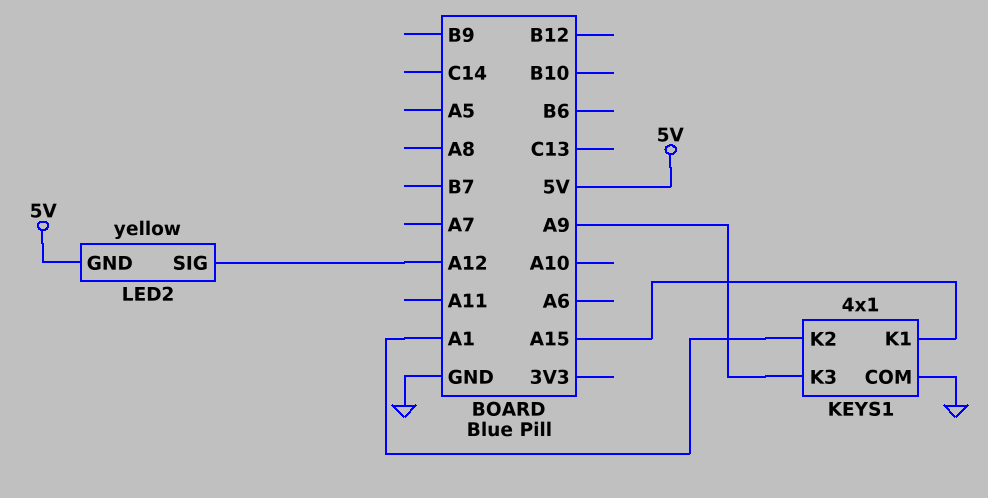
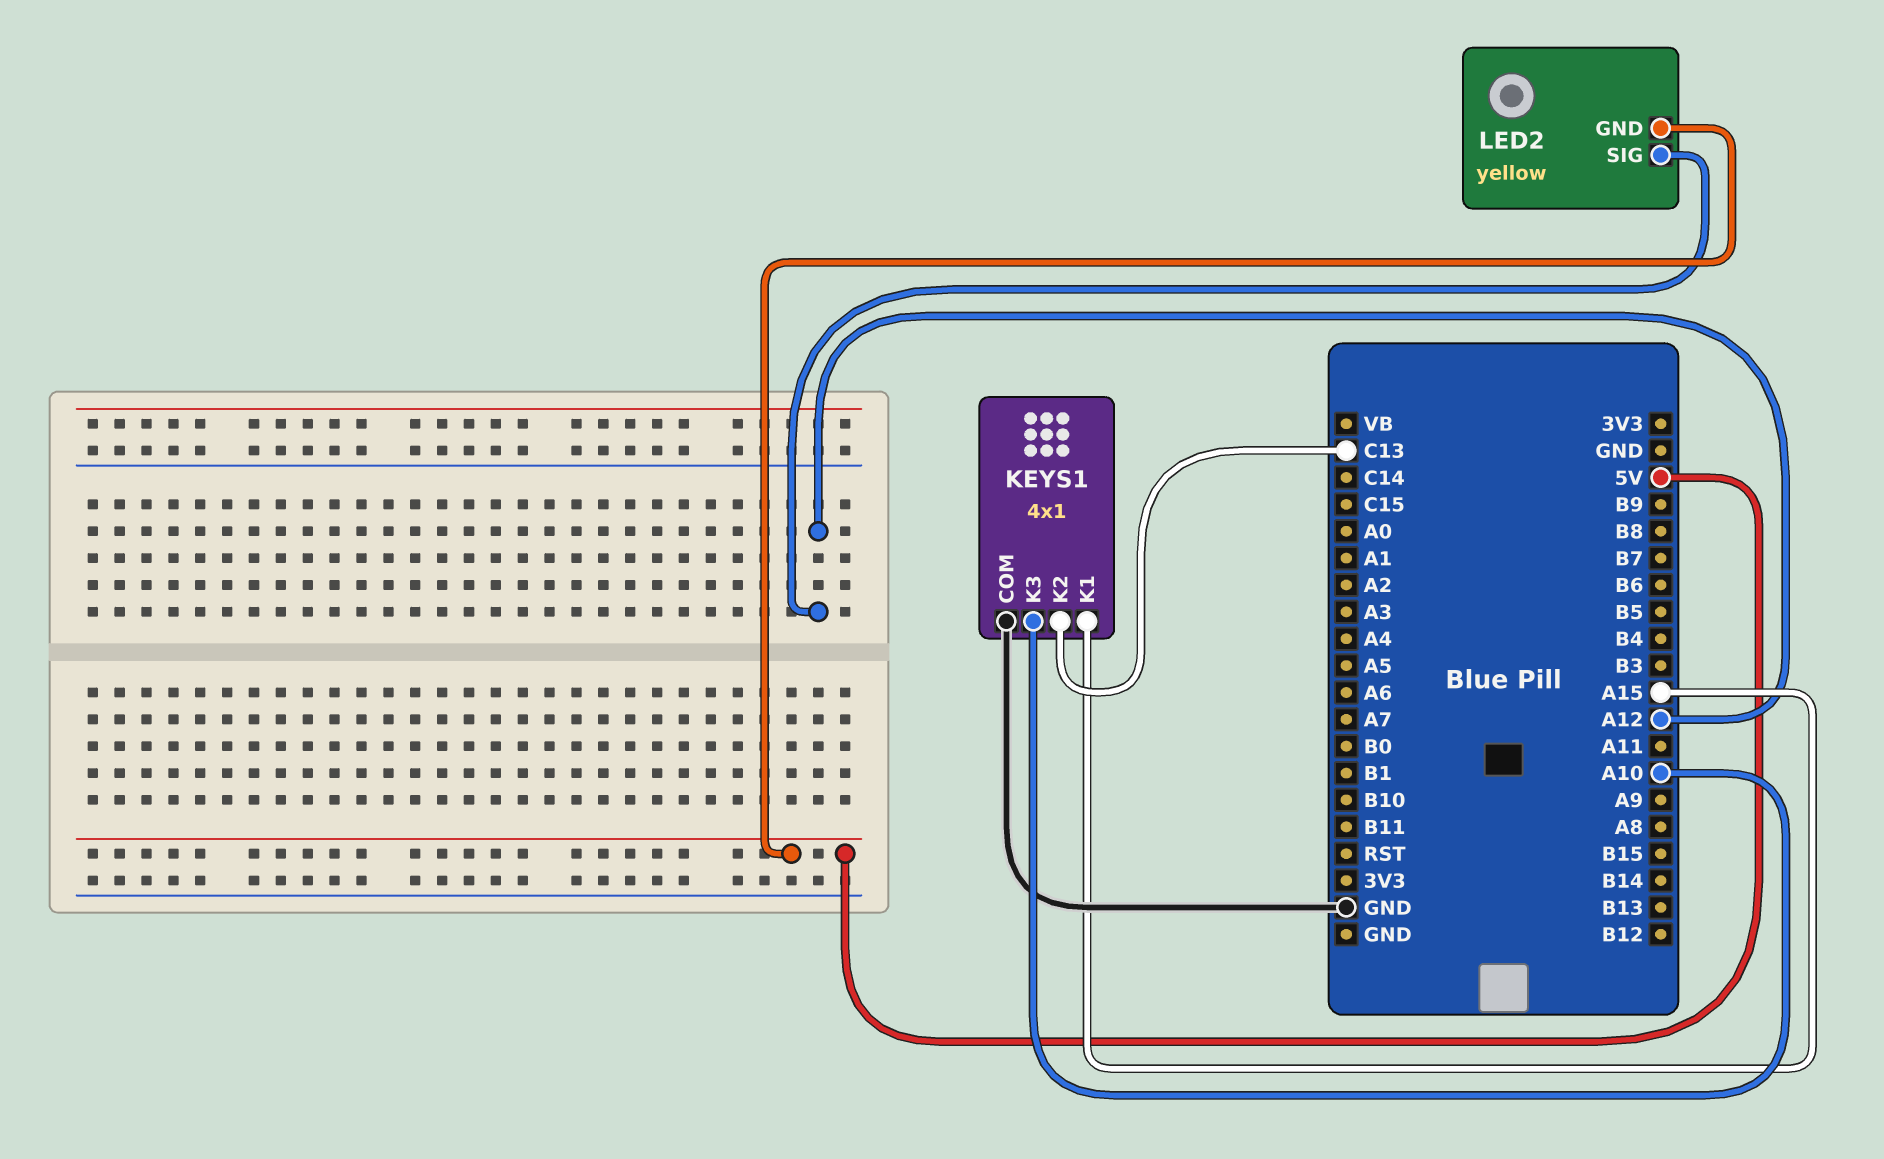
KEYS1 pin K2: A1 -> C13
KEYS1 pin K3: A9 -> A10

